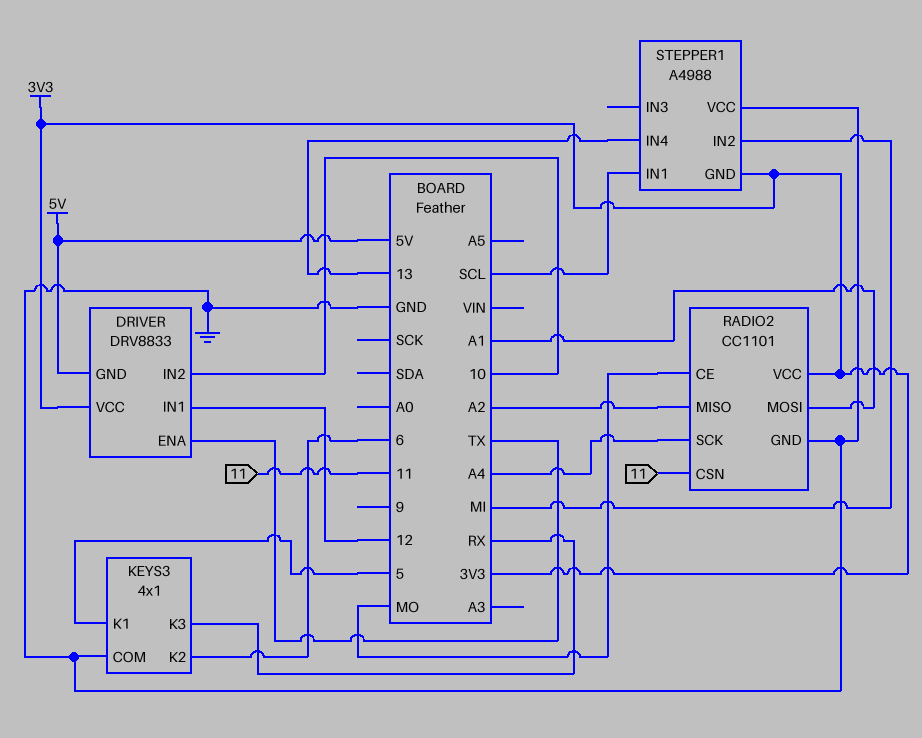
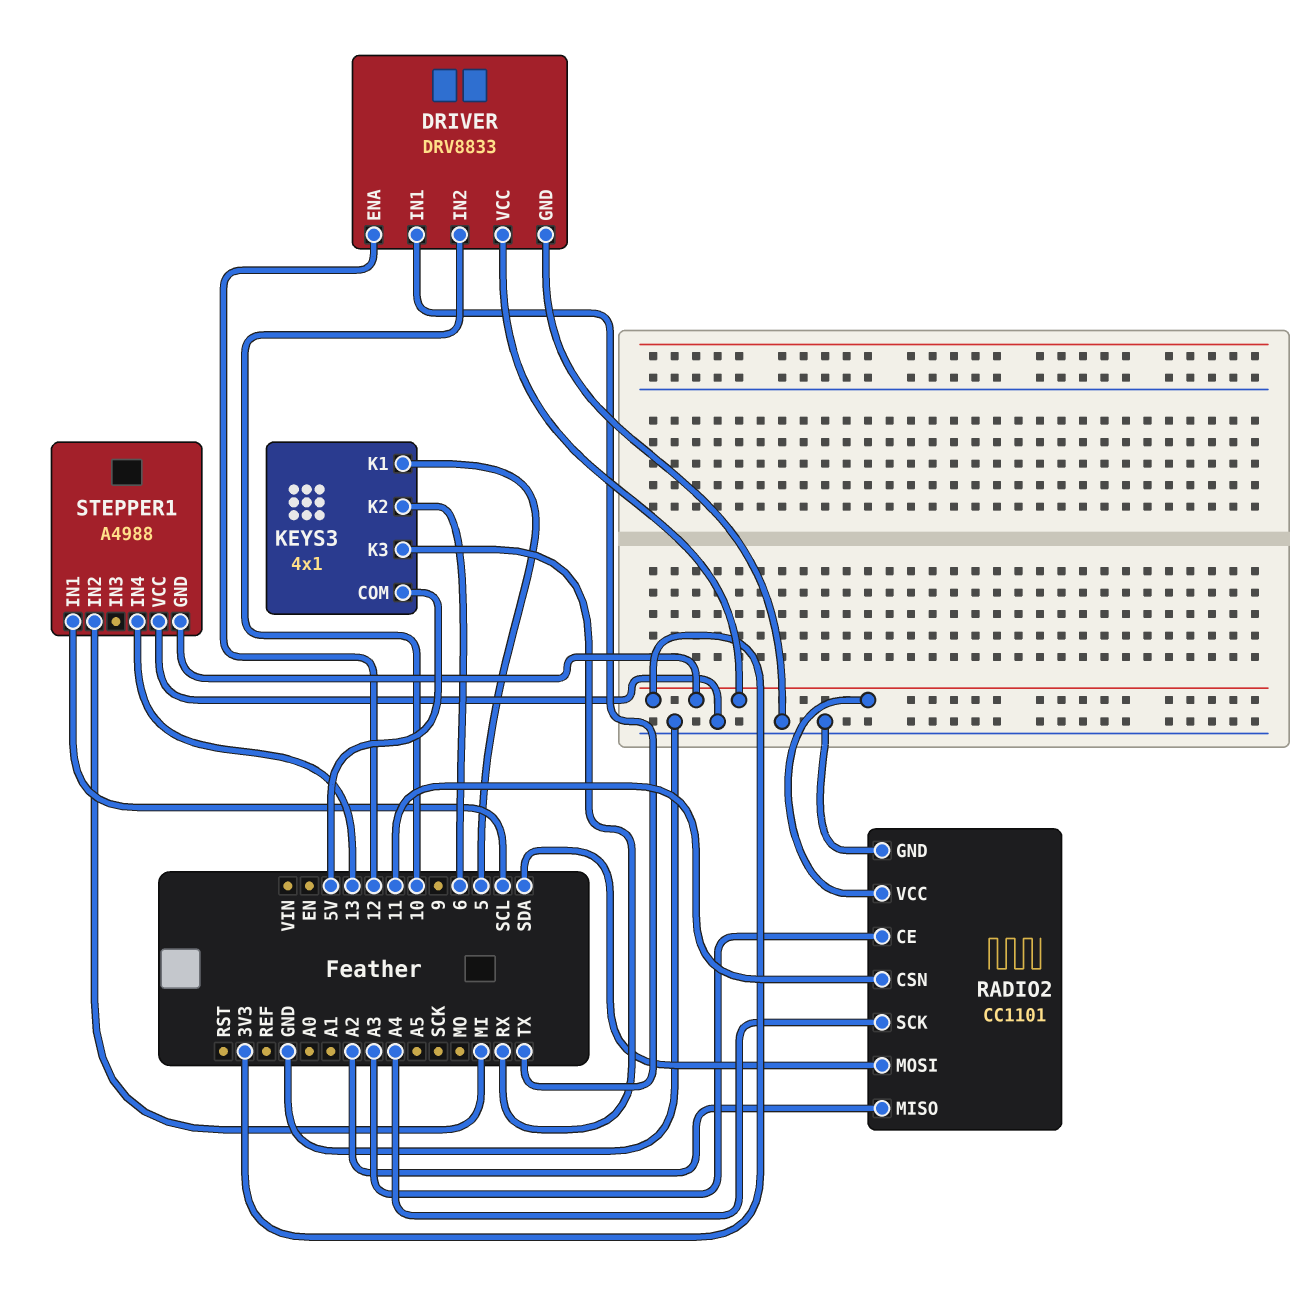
DRIVER pin ENA: TX -> 12
DRIVER pin GND: 5V -> GND
DRIVER pin IN1: 12 -> TX
KEYS3 pin COM: GND -> 5V
RADIO2 pin CE: MO -> A3
RADIO2 pin MOSI: A1 -> SDA

